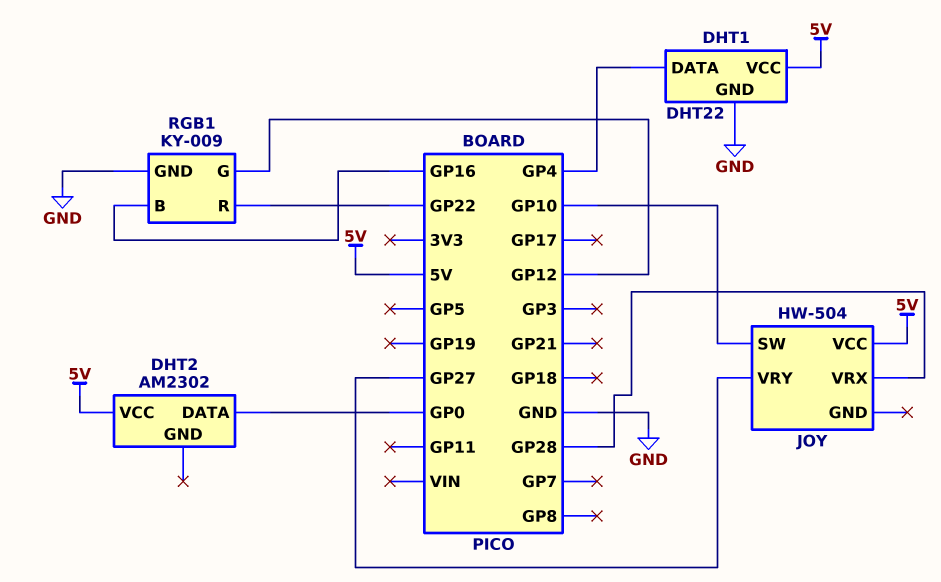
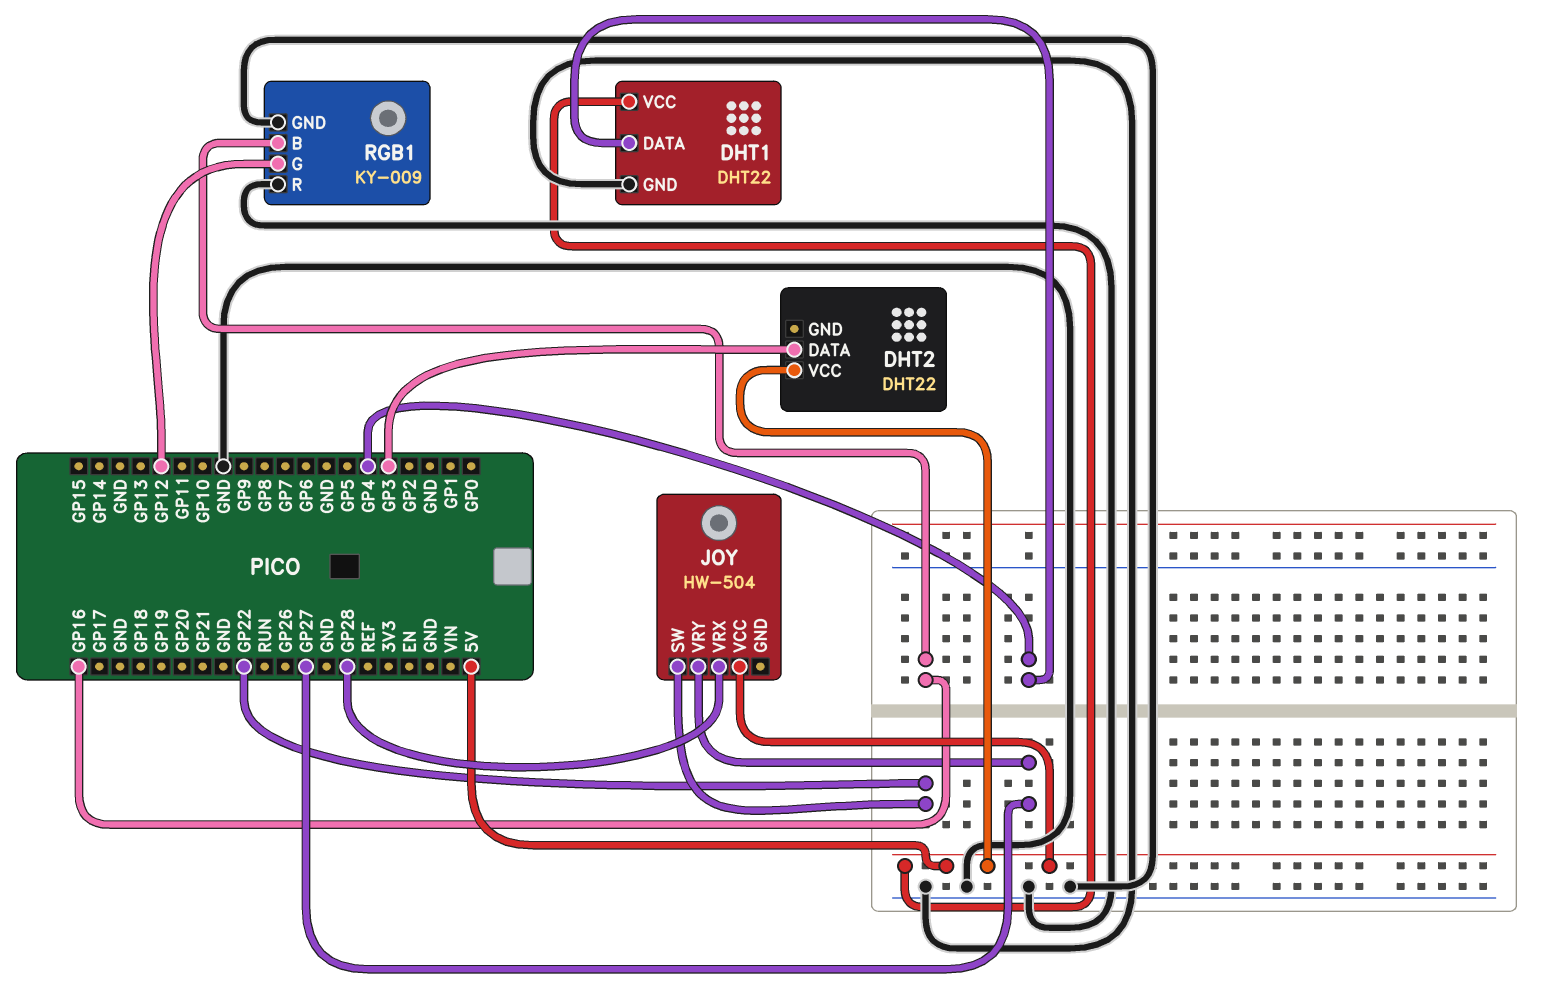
DHT2: AM2302 -> DHT22
DHT2 pin DATA: GP0 -> GP3
JOY pin SW: GP10 -> GP22
RGB1 pin R: GP22 -> GND

